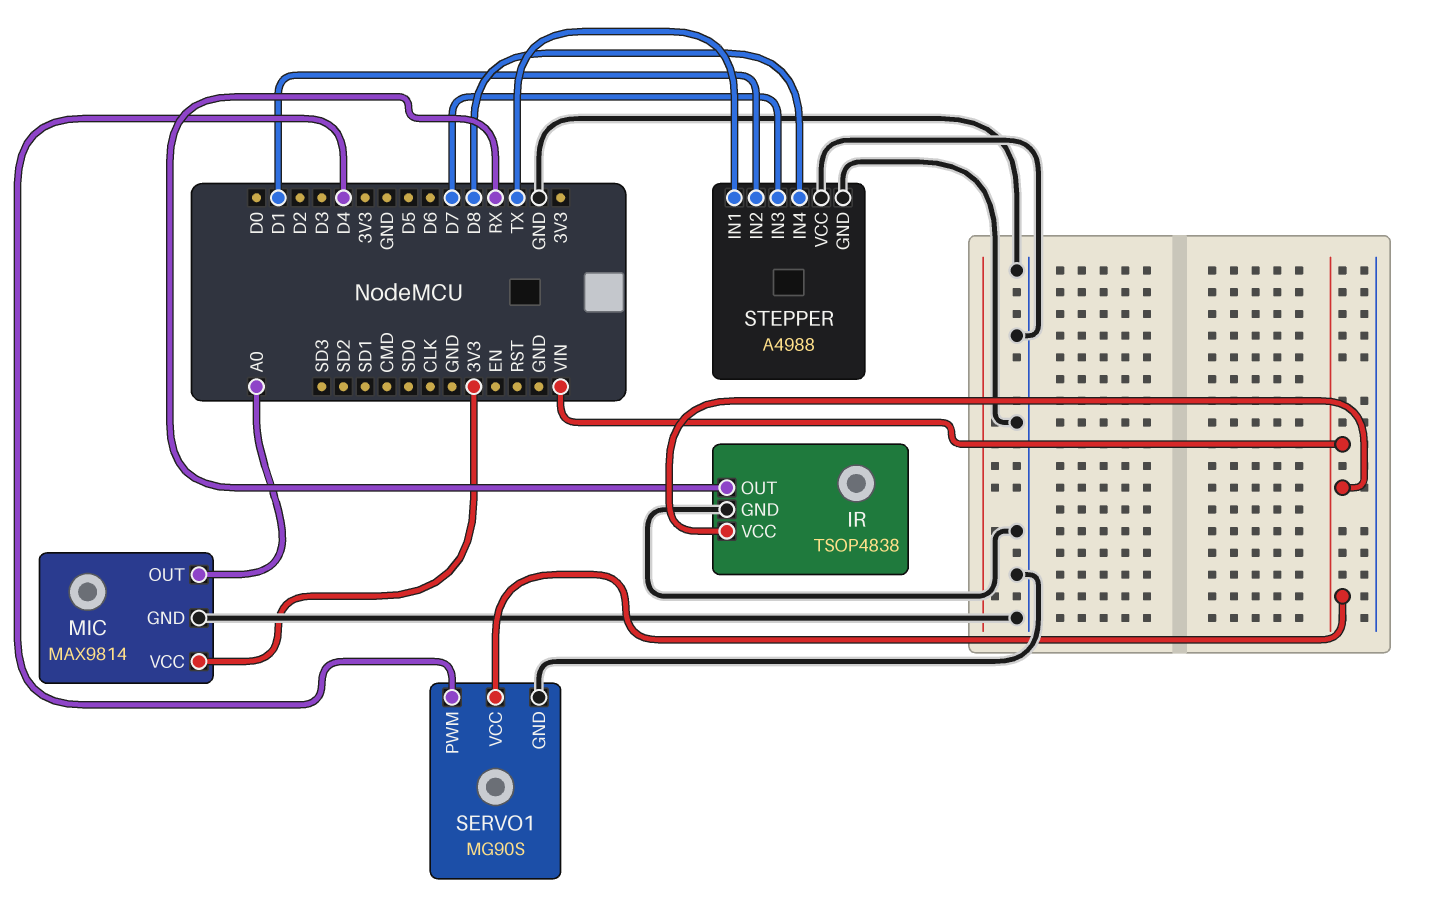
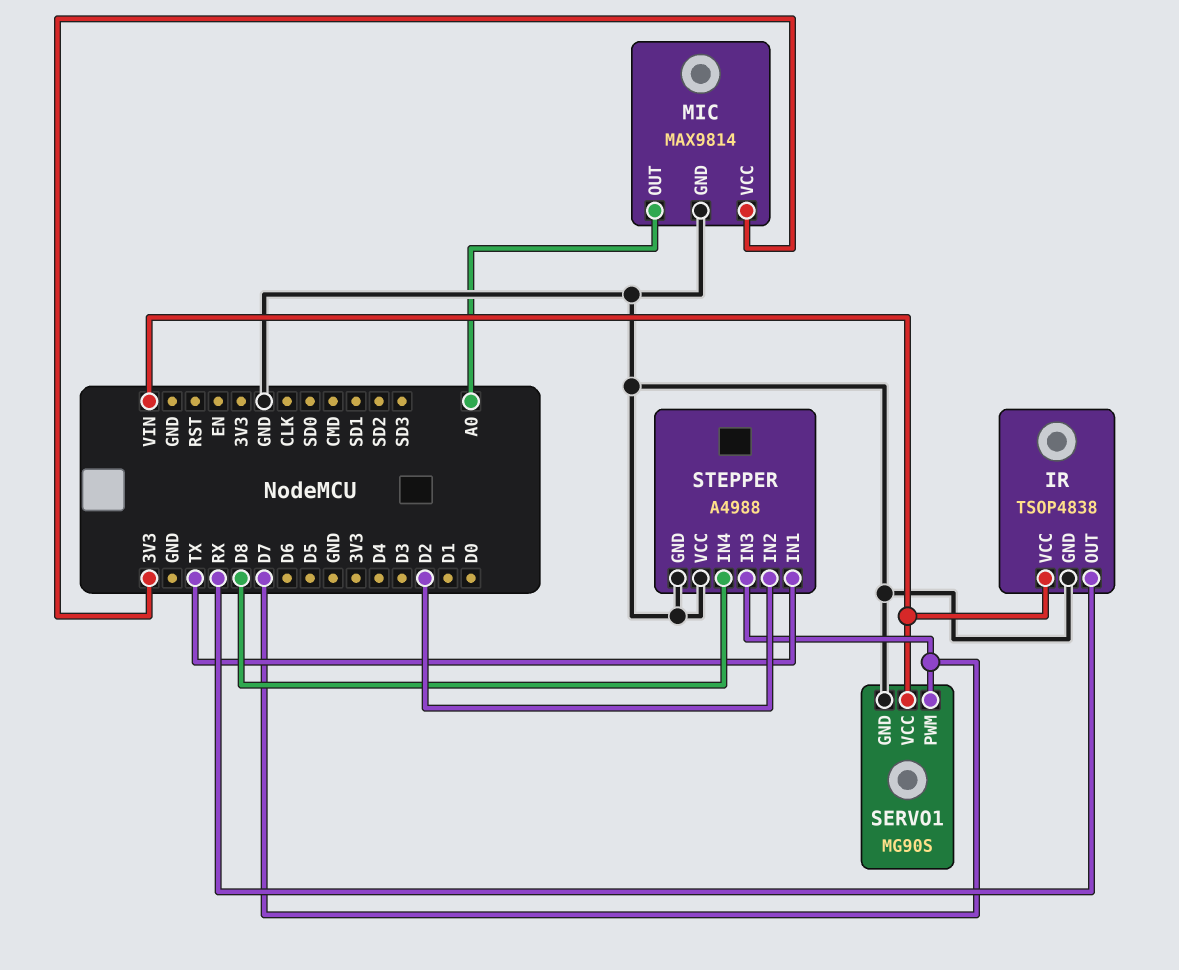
SERVO1 pin PWM: D4 -> D7
STEPPER pin IN2: D1 -> D2

